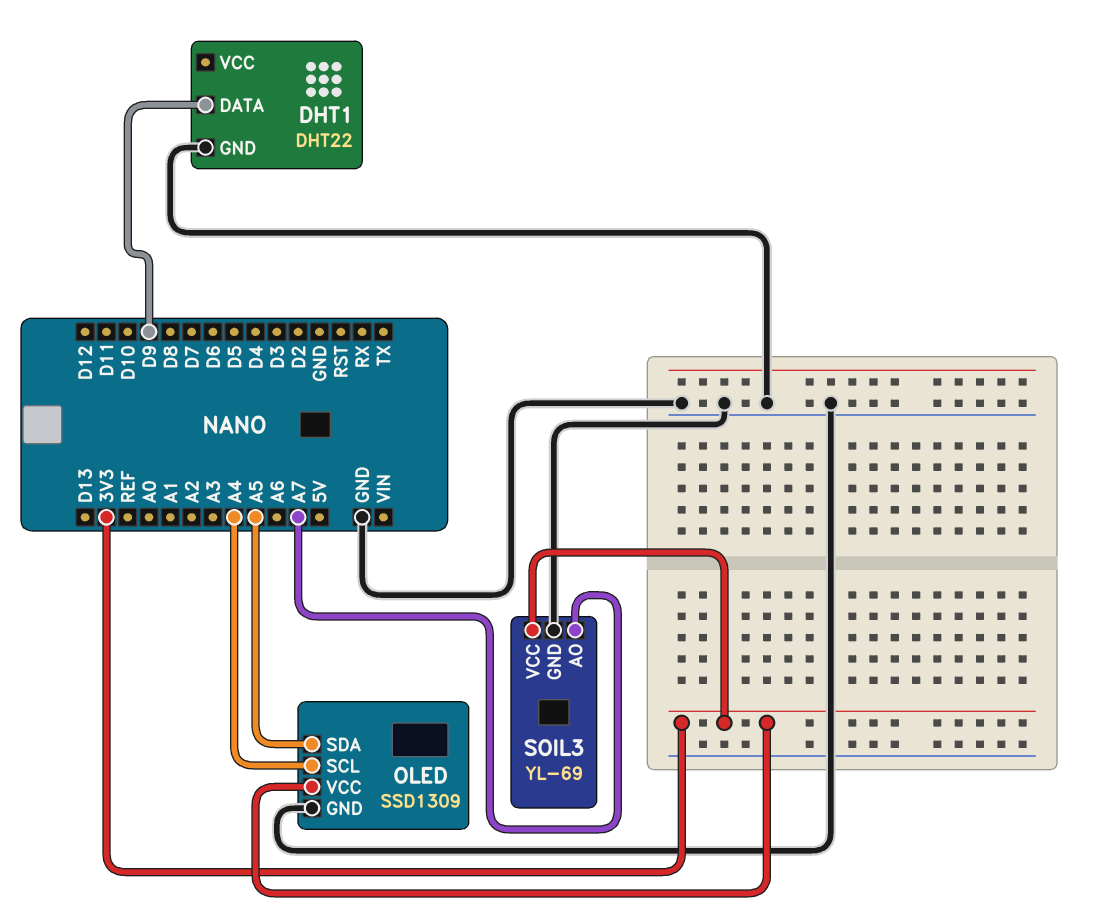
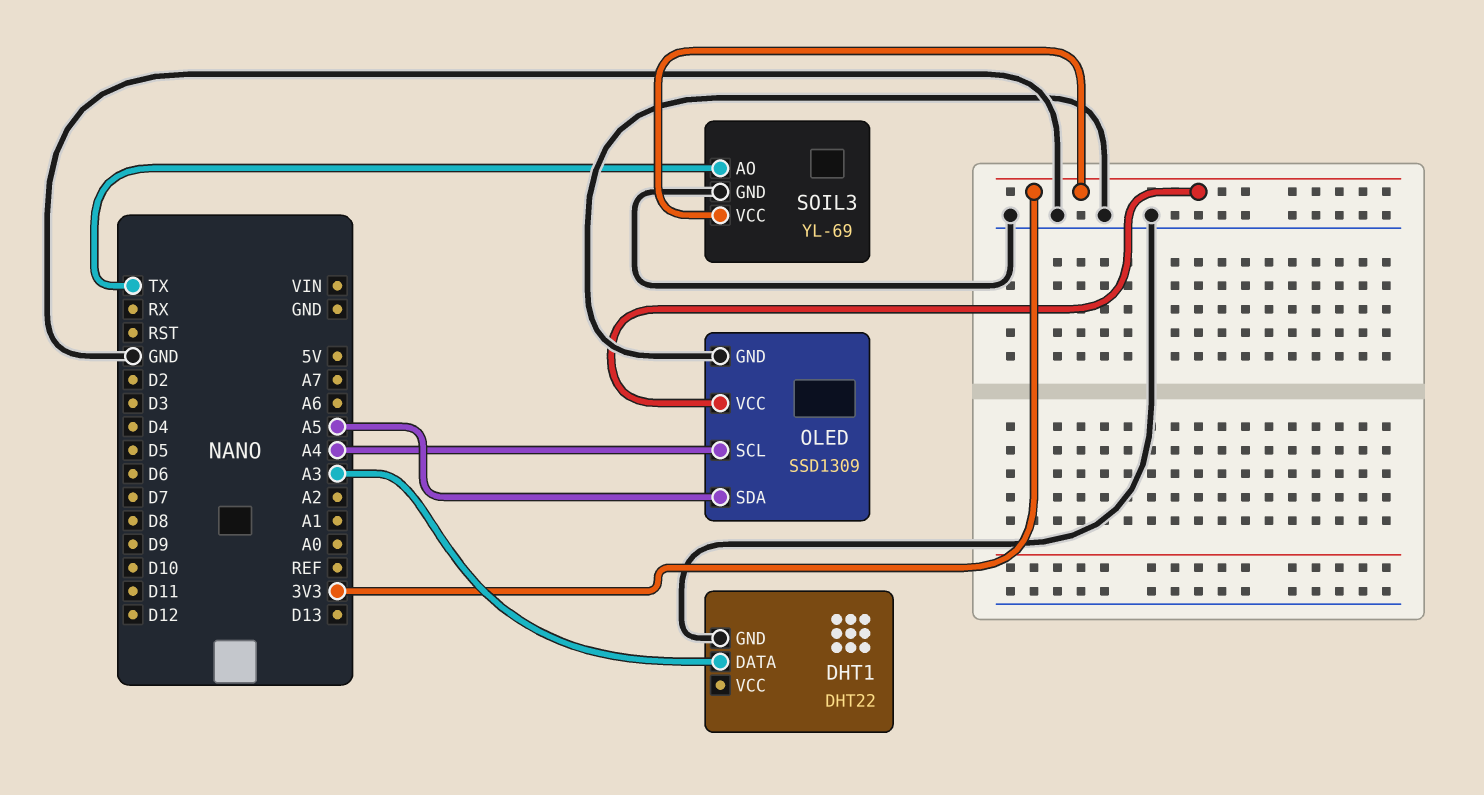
DHT1 pin DATA: D9 -> A3
SOIL3 pin AO: A7 -> TX

